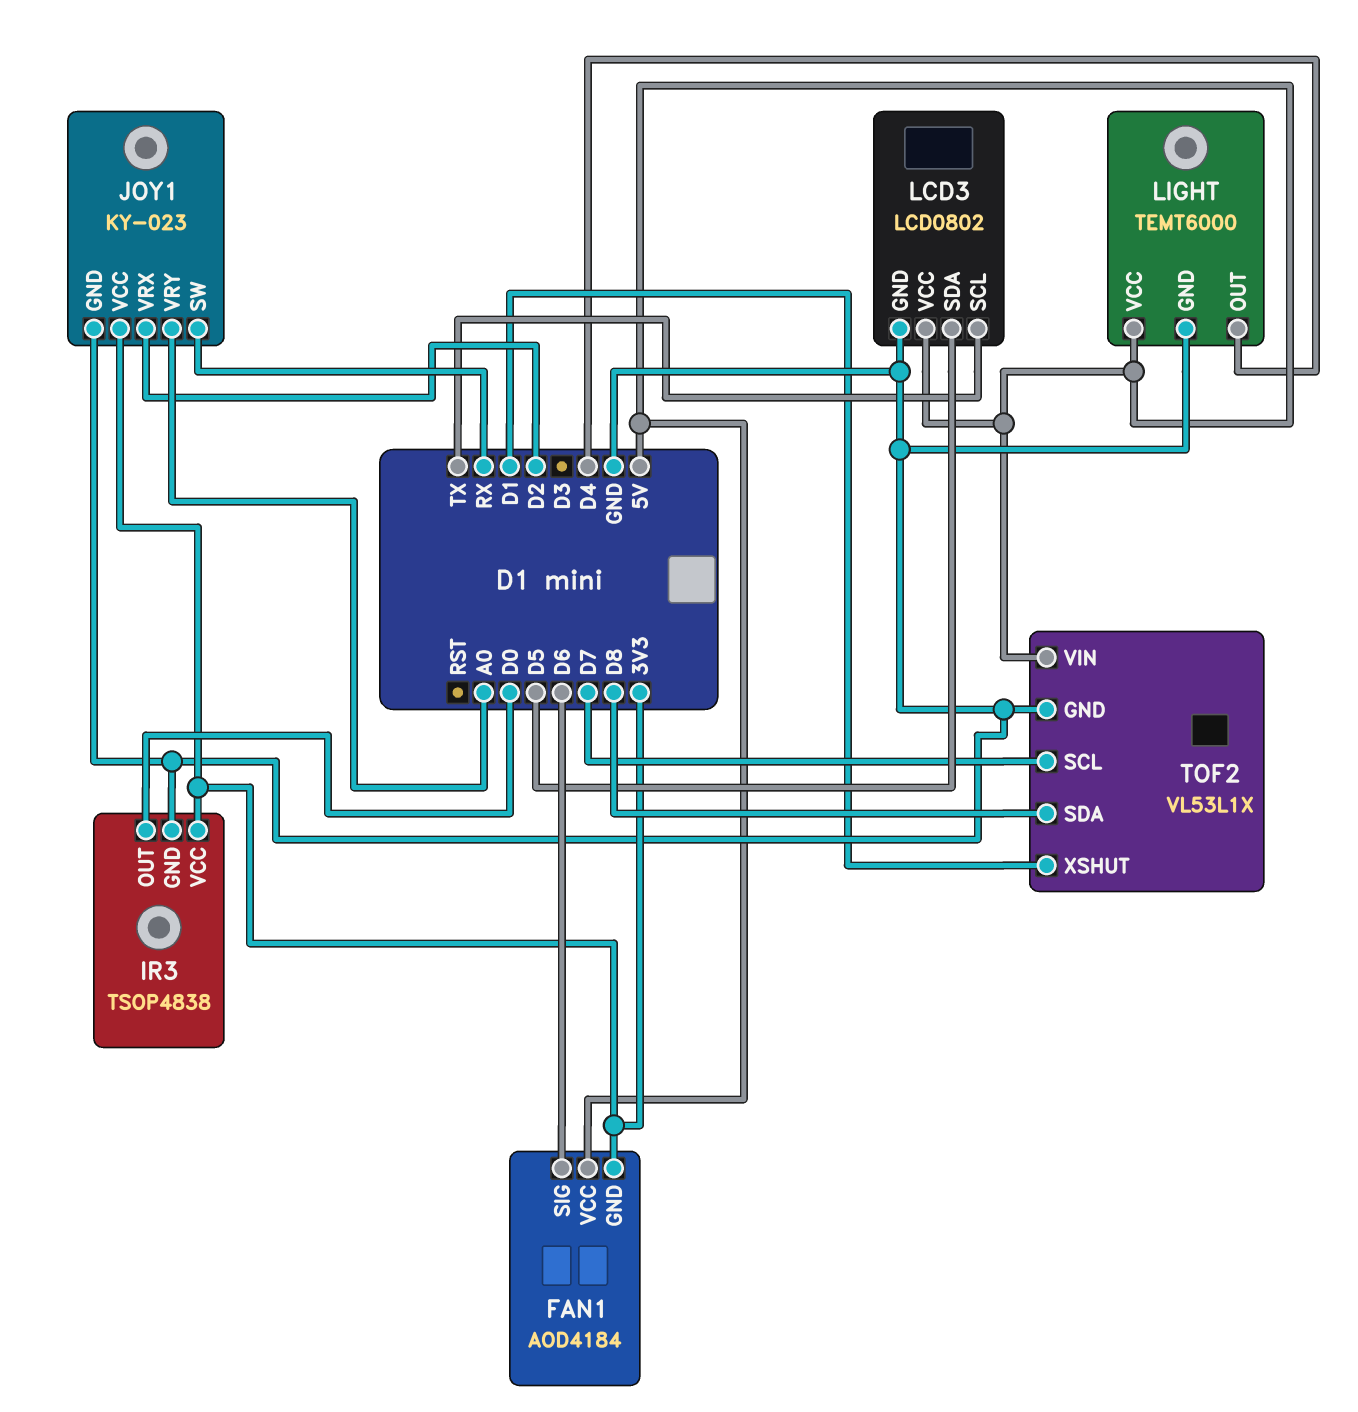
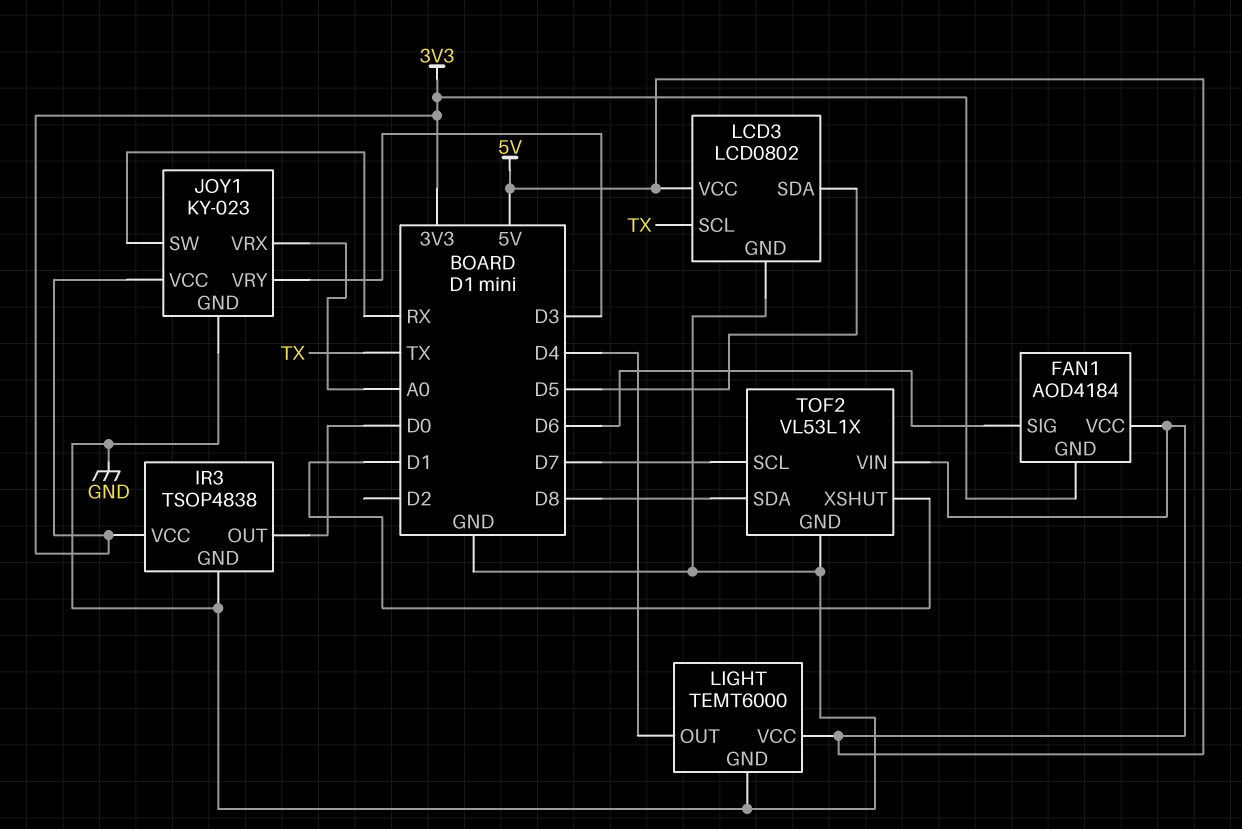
JOY1 pin VRX: D2 -> A0
JOY1 pin VRY: A0 -> D3

